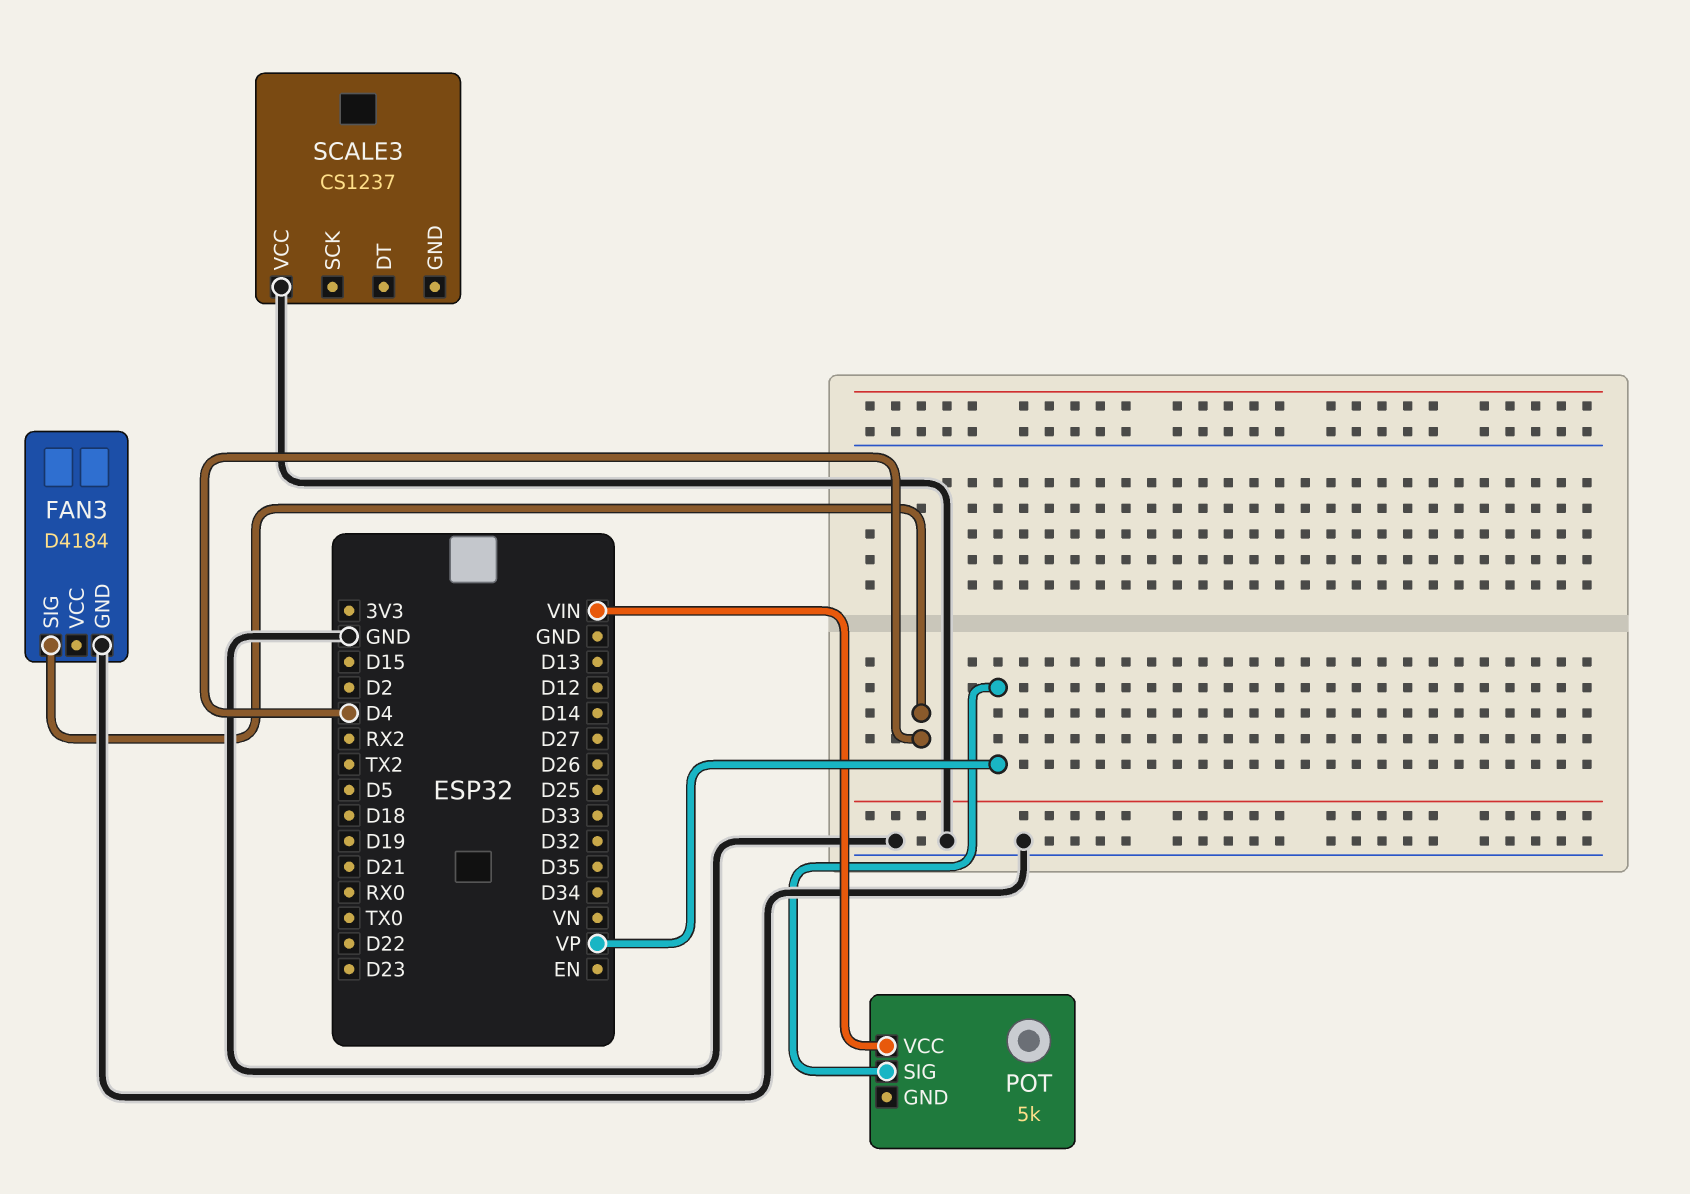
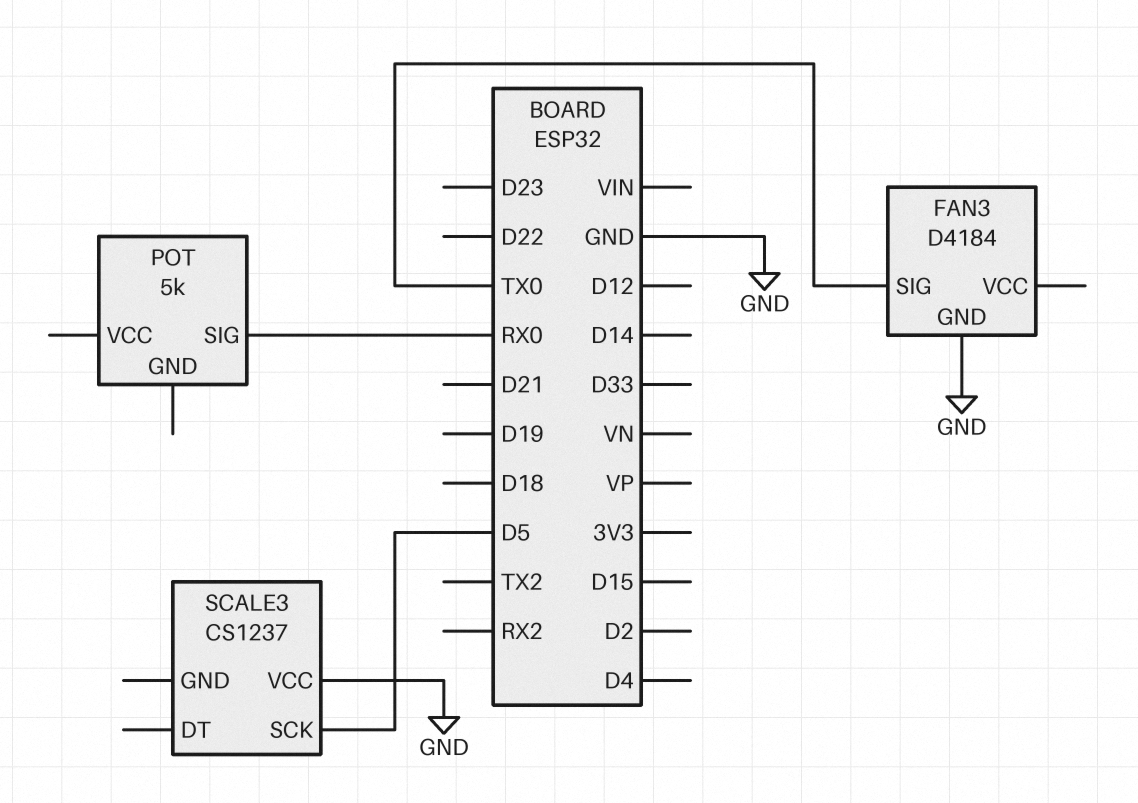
FAN3 pin SIG: D4 -> TX0
POT pin SIG: VP -> RX0
POT pin VCC: VIN -> none
SCALE3 pin SCK: none -> D5

